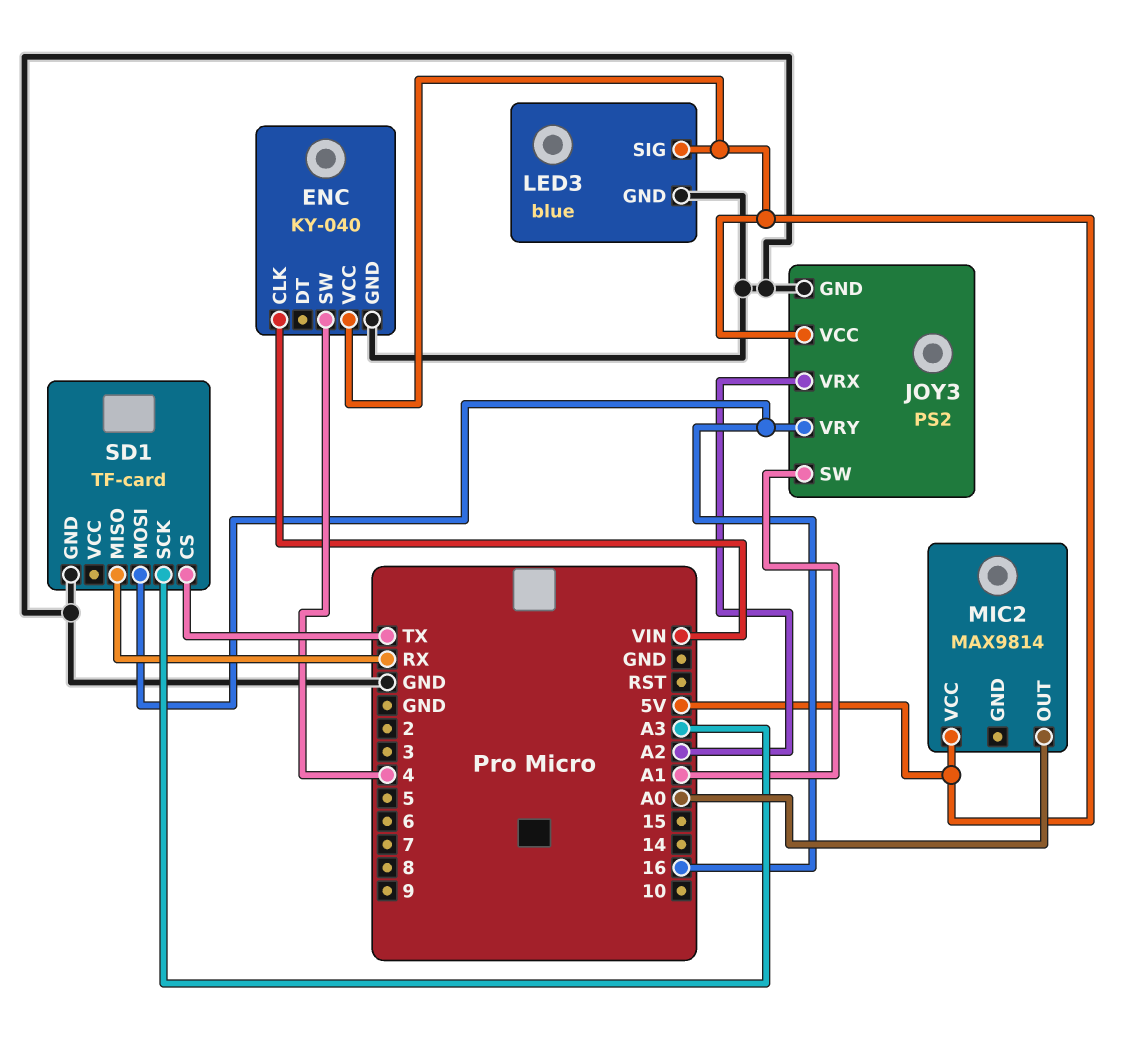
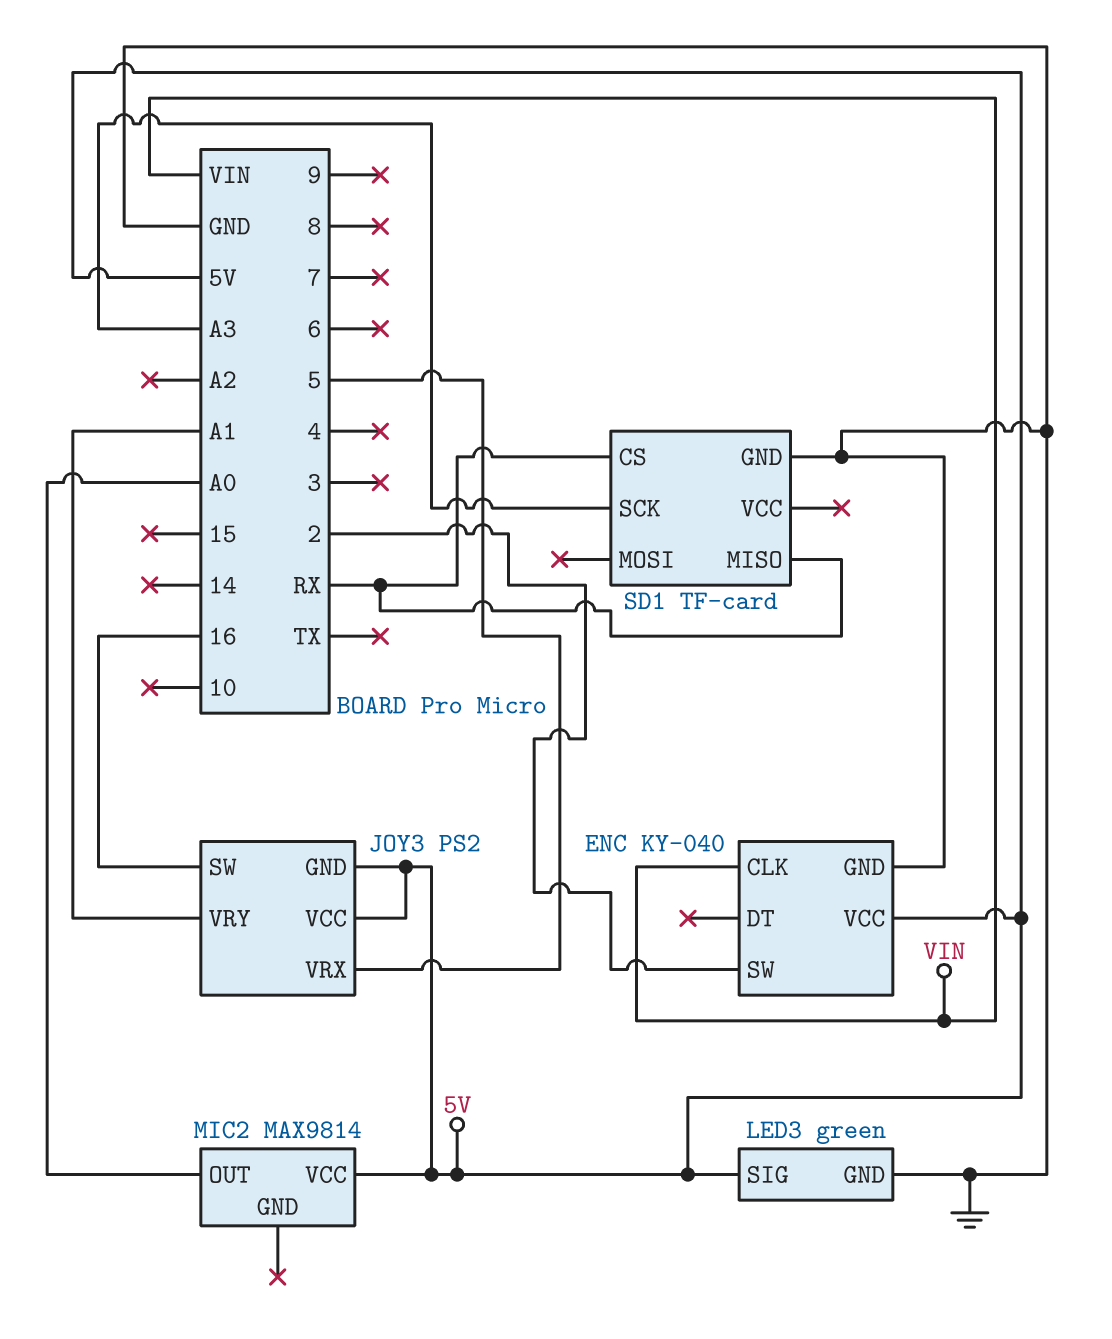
ENC pin SW: 4 -> 2
JOY3 pin GND: GND -> 5V
JOY3 pin SW: A1 -> 16
JOY3 pin VRX: A2 -> 5
JOY3 pin VRY: 16 -> A1
LED3: blue -> green
SD1 pin CS: TX -> RX
SD1 pin MOSI: 16 -> none

